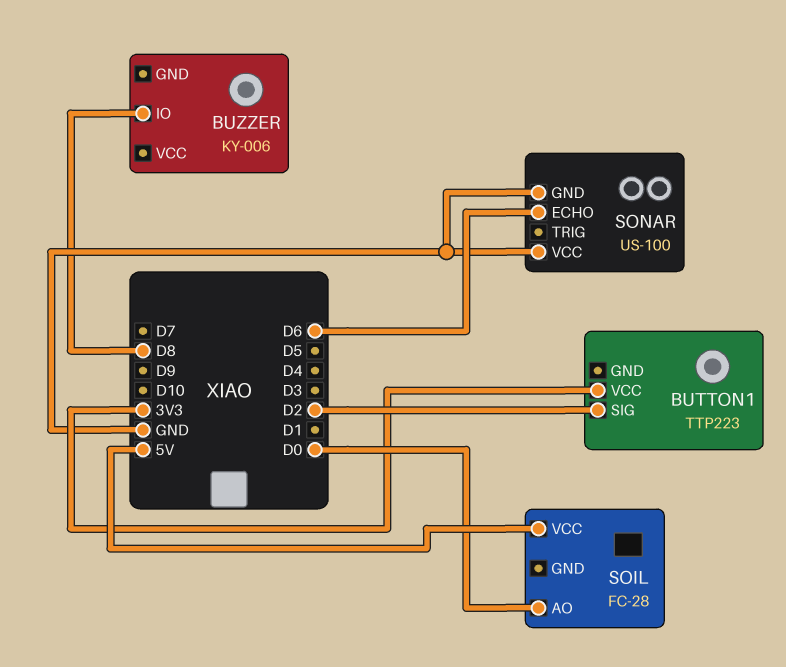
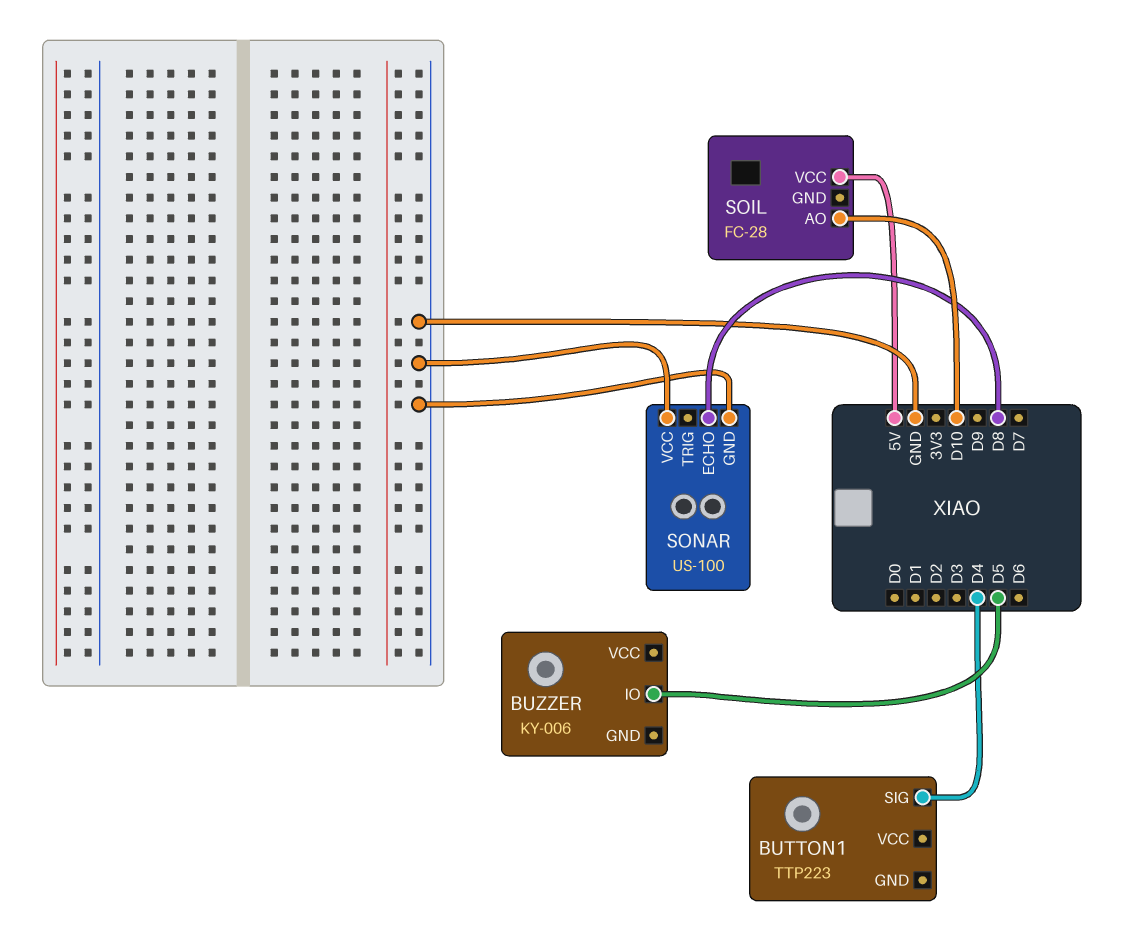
BUTTON1 pin SIG: D2 -> D4
BUTTON1 pin VCC: 3V3 -> none
BUZZER pin IO: D8 -> D5
SOIL pin AO: D0 -> D10
SONAR pin ECHO: D6 -> D8

